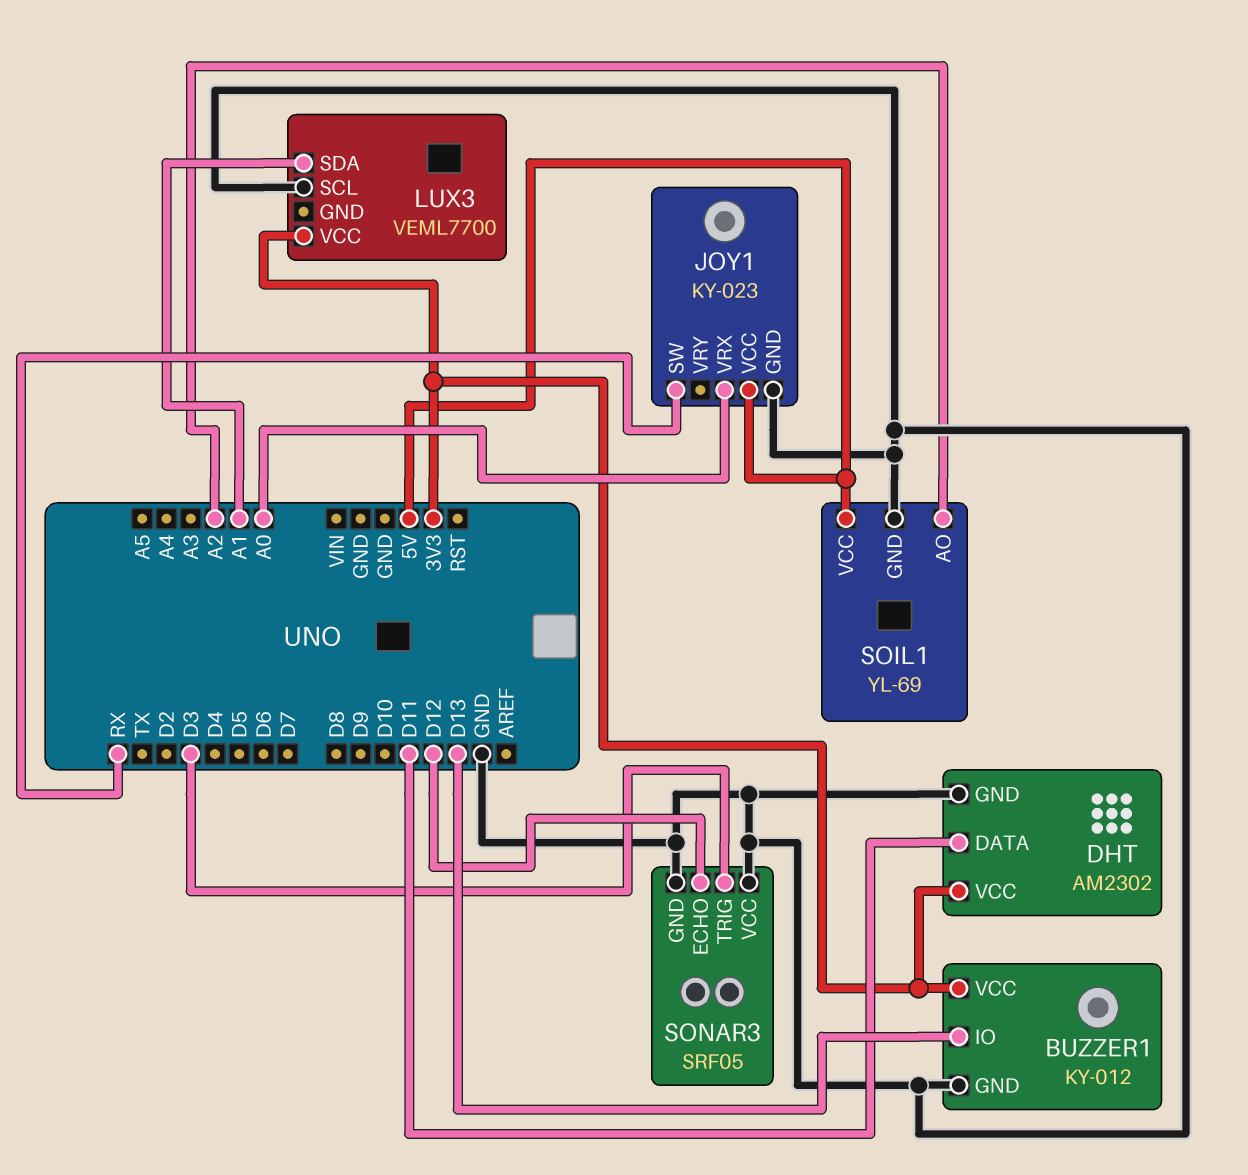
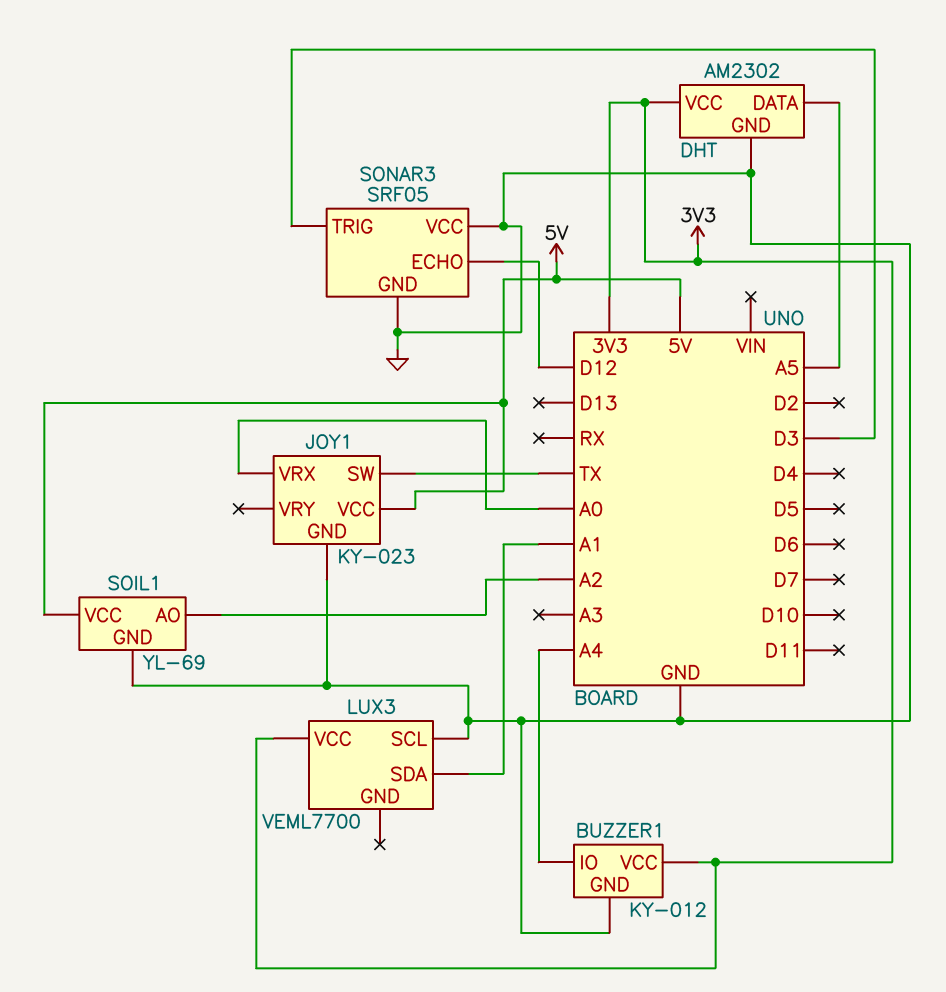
BUZZER1 pin IO: D13 -> A4
DHT pin DATA: D11 -> A5
JOY1 pin SW: RX -> TX

